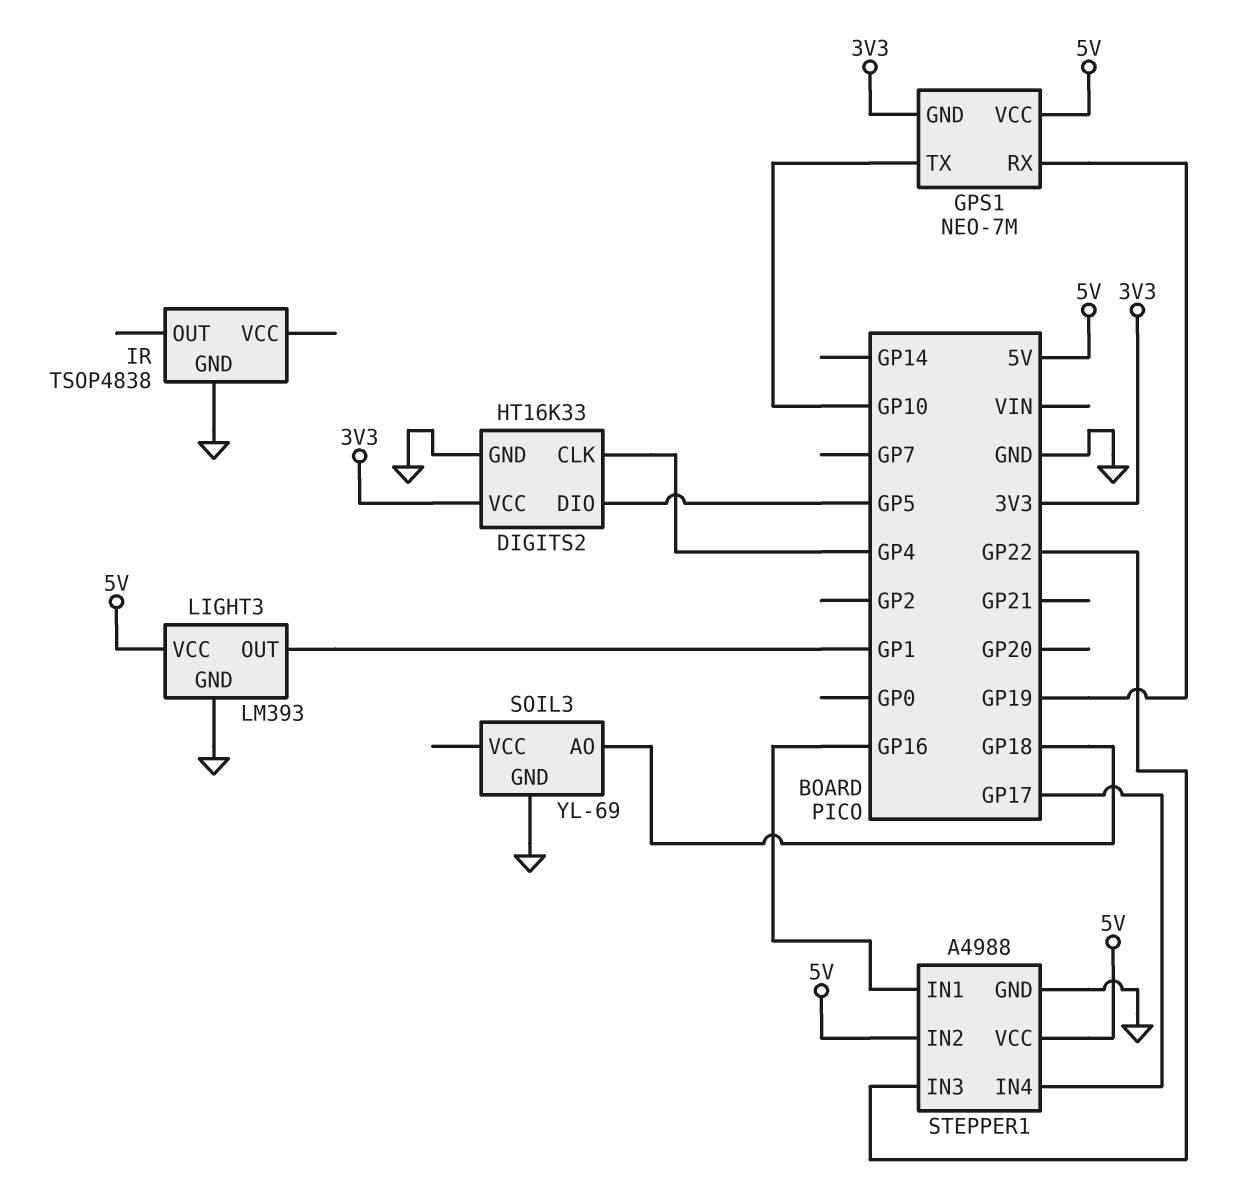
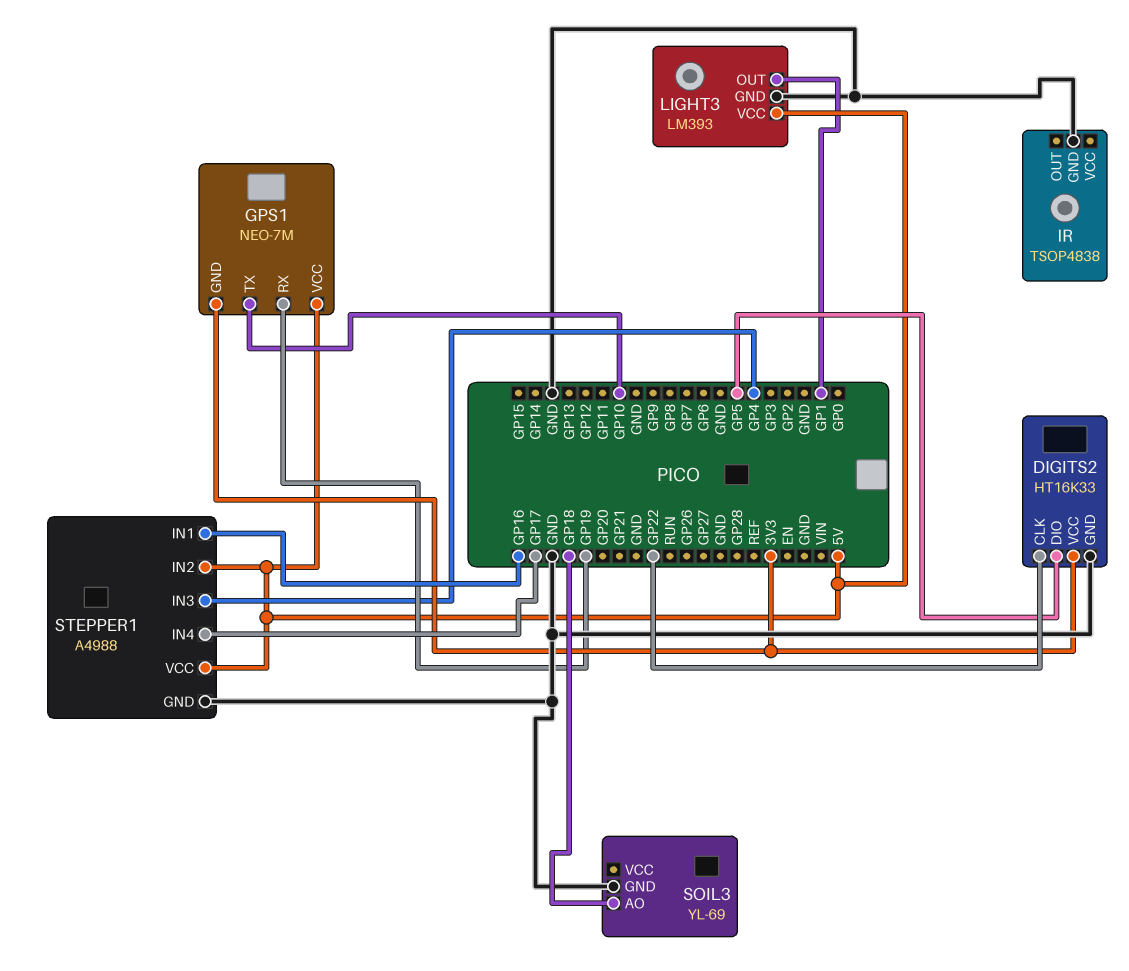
DIGITS2 pin CLK: GP4 -> GP22
STEPPER1 pin IN3: GP22 -> GP4

